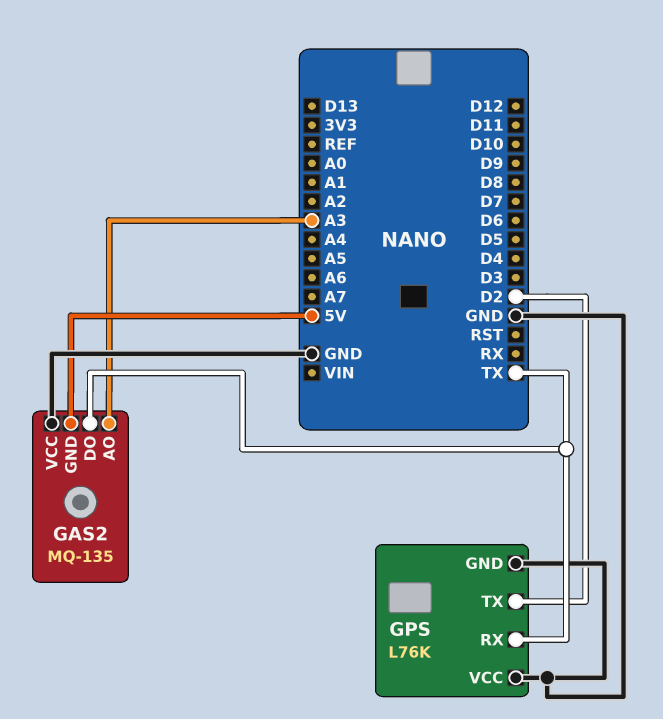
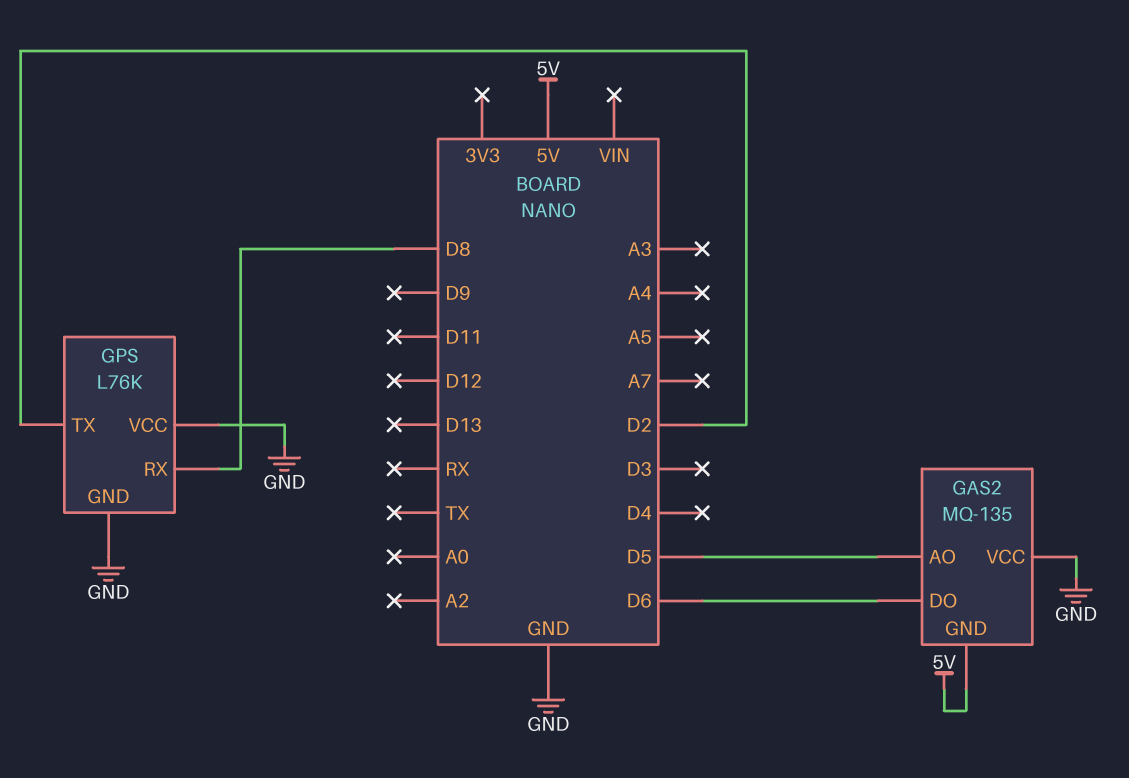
GAS2 pin AO: A3 -> D5
GAS2 pin DO: TX -> D6
GPS pin RX: TX -> D8

